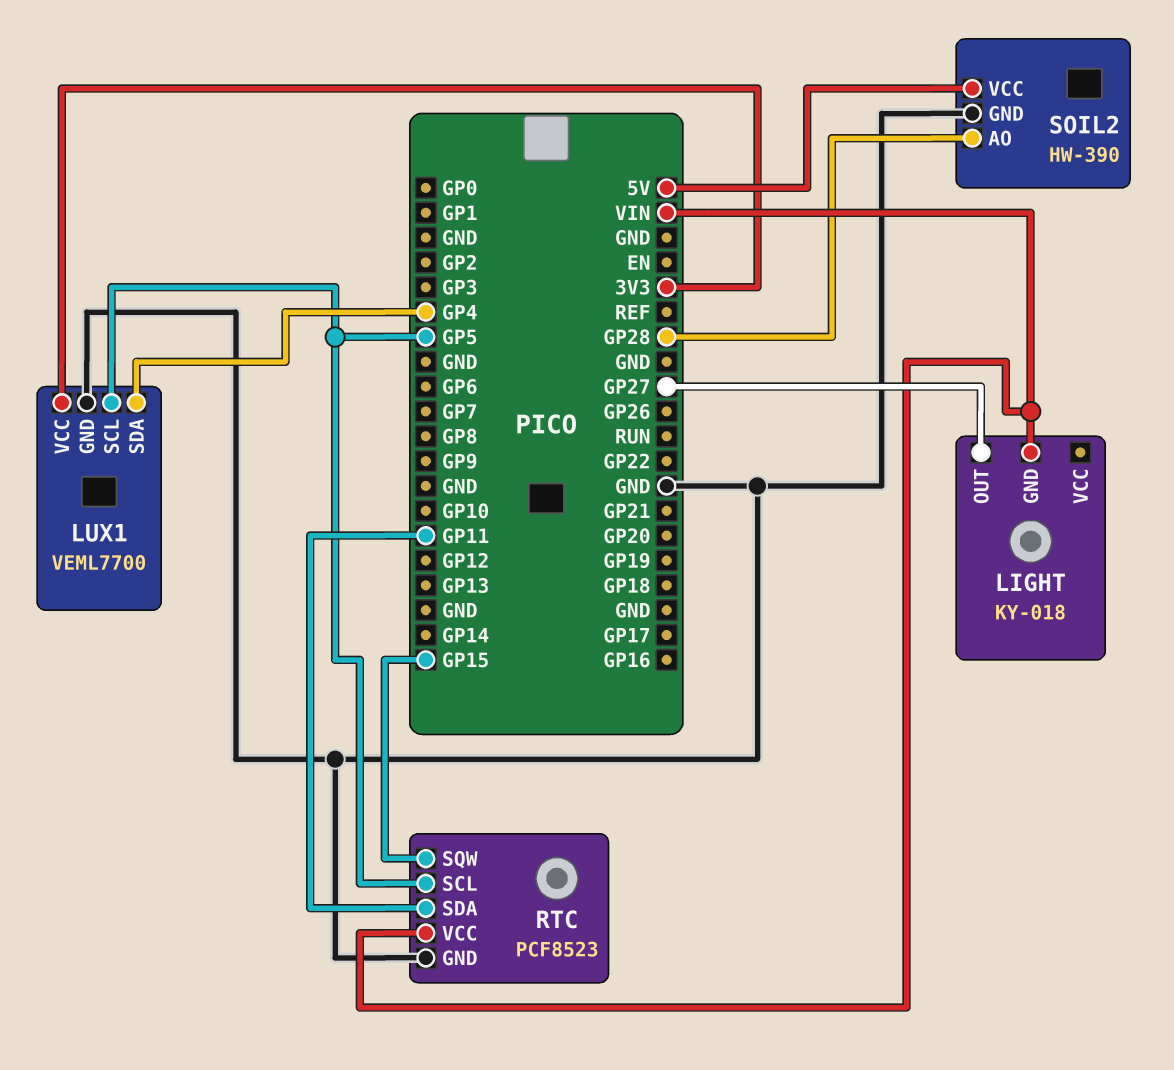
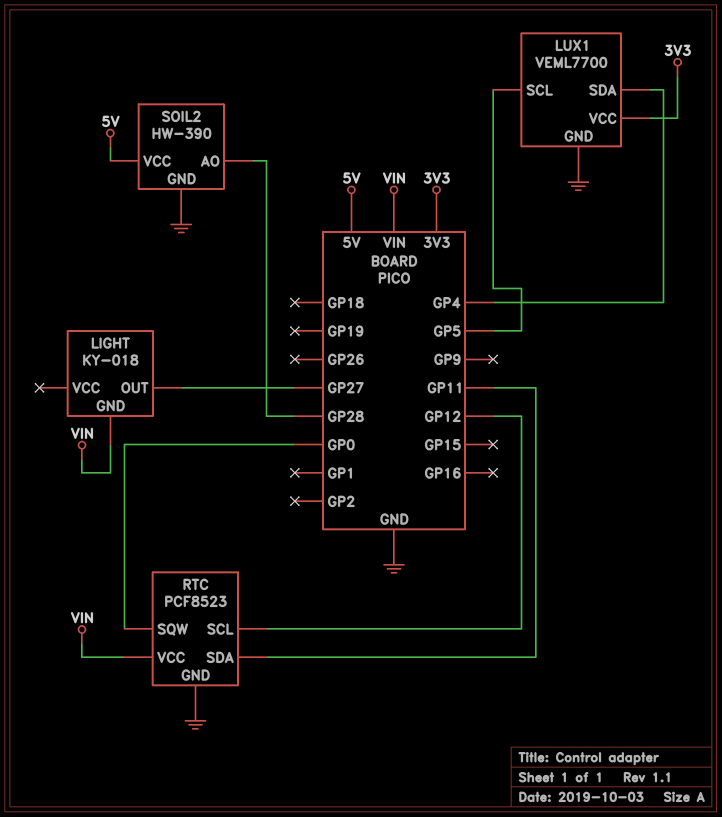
RTC pin SCL: GP5 -> GP12
RTC pin SQW: GP15 -> GP0

